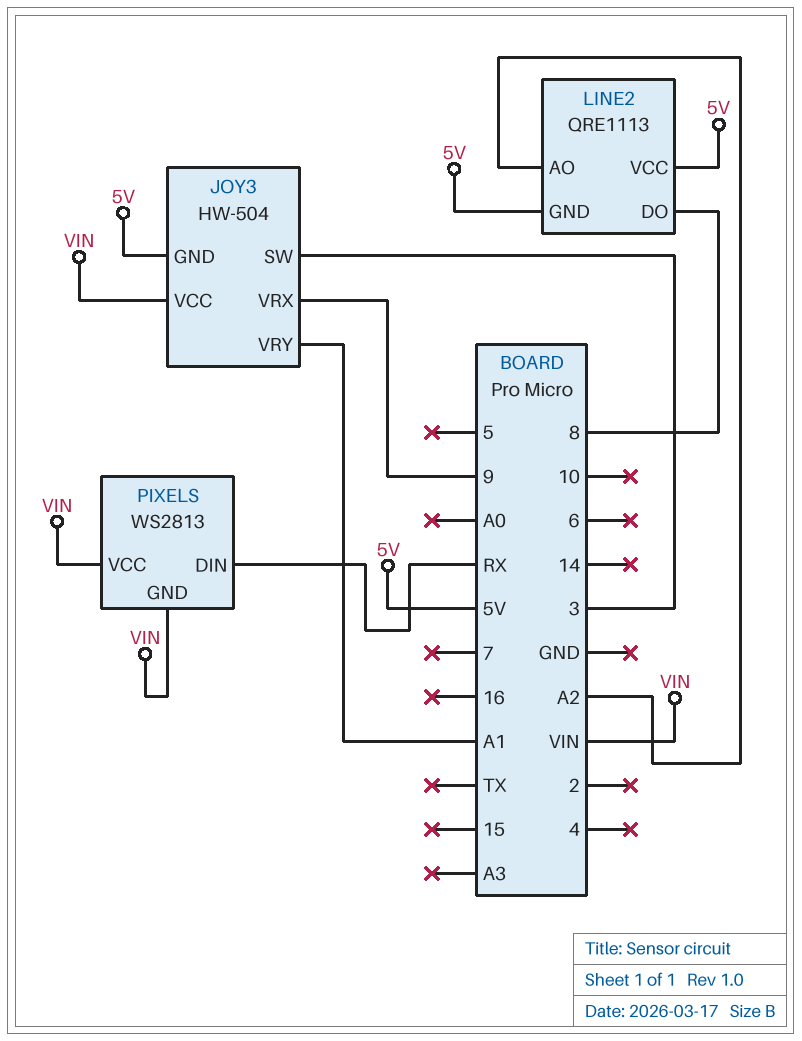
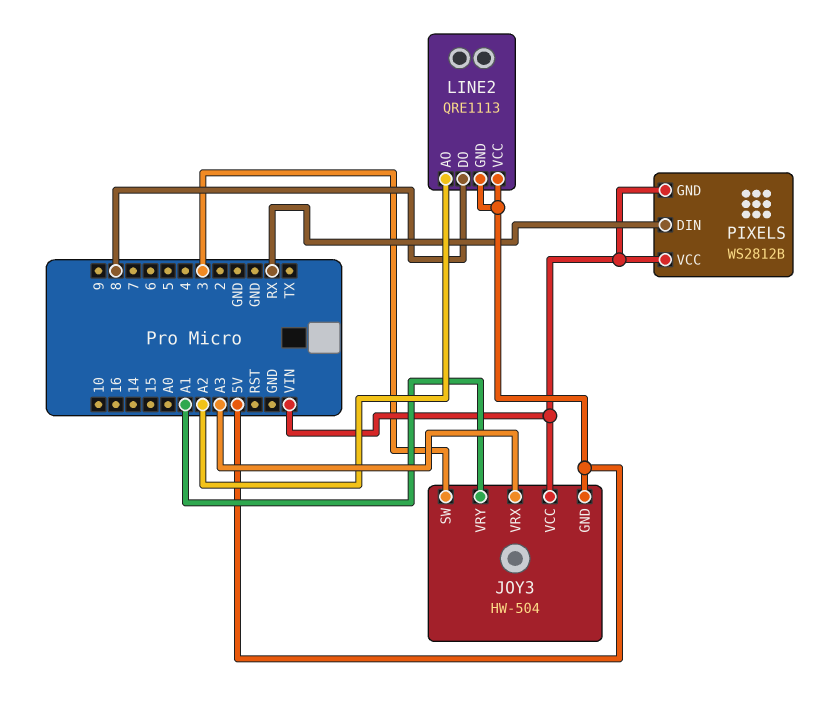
JOY3 pin VRX: 9 -> A3
PIXELS: WS2813 -> WS2812B

